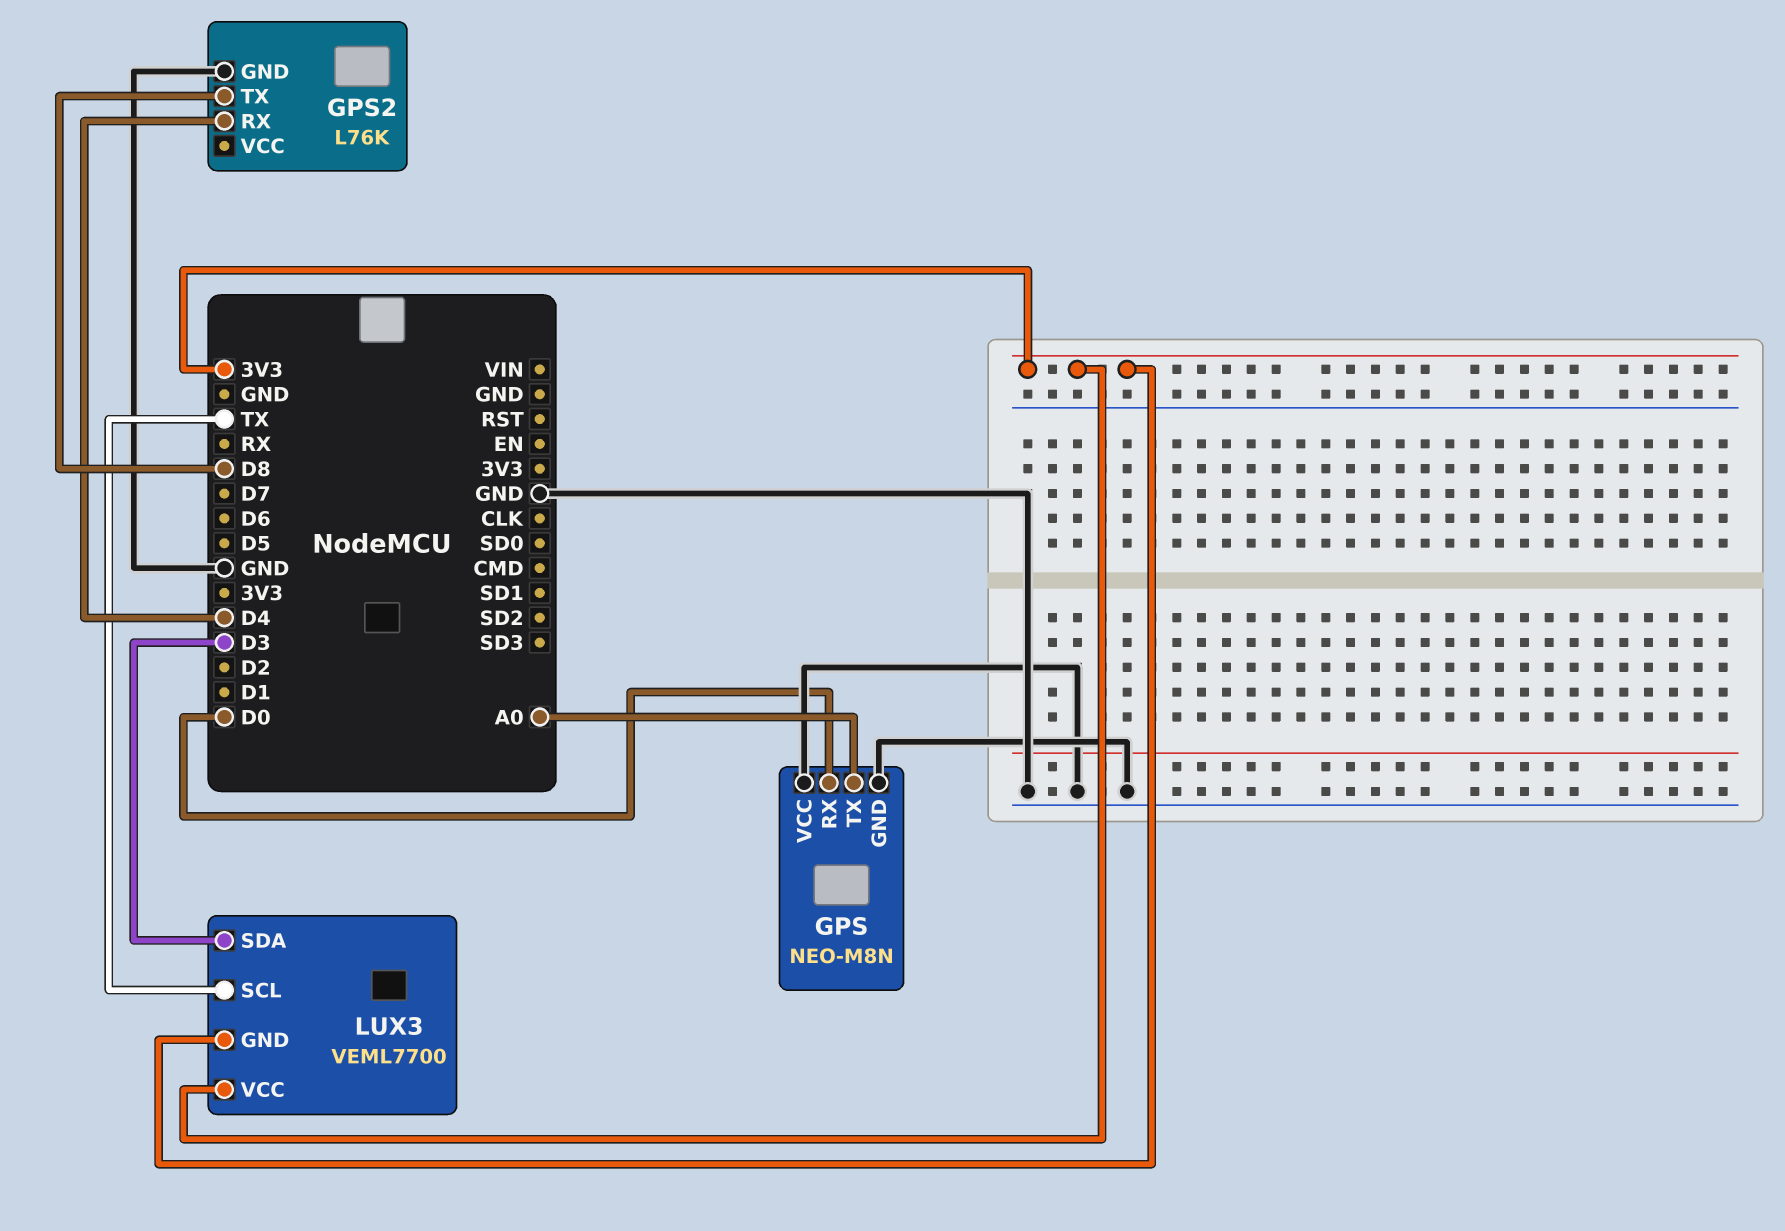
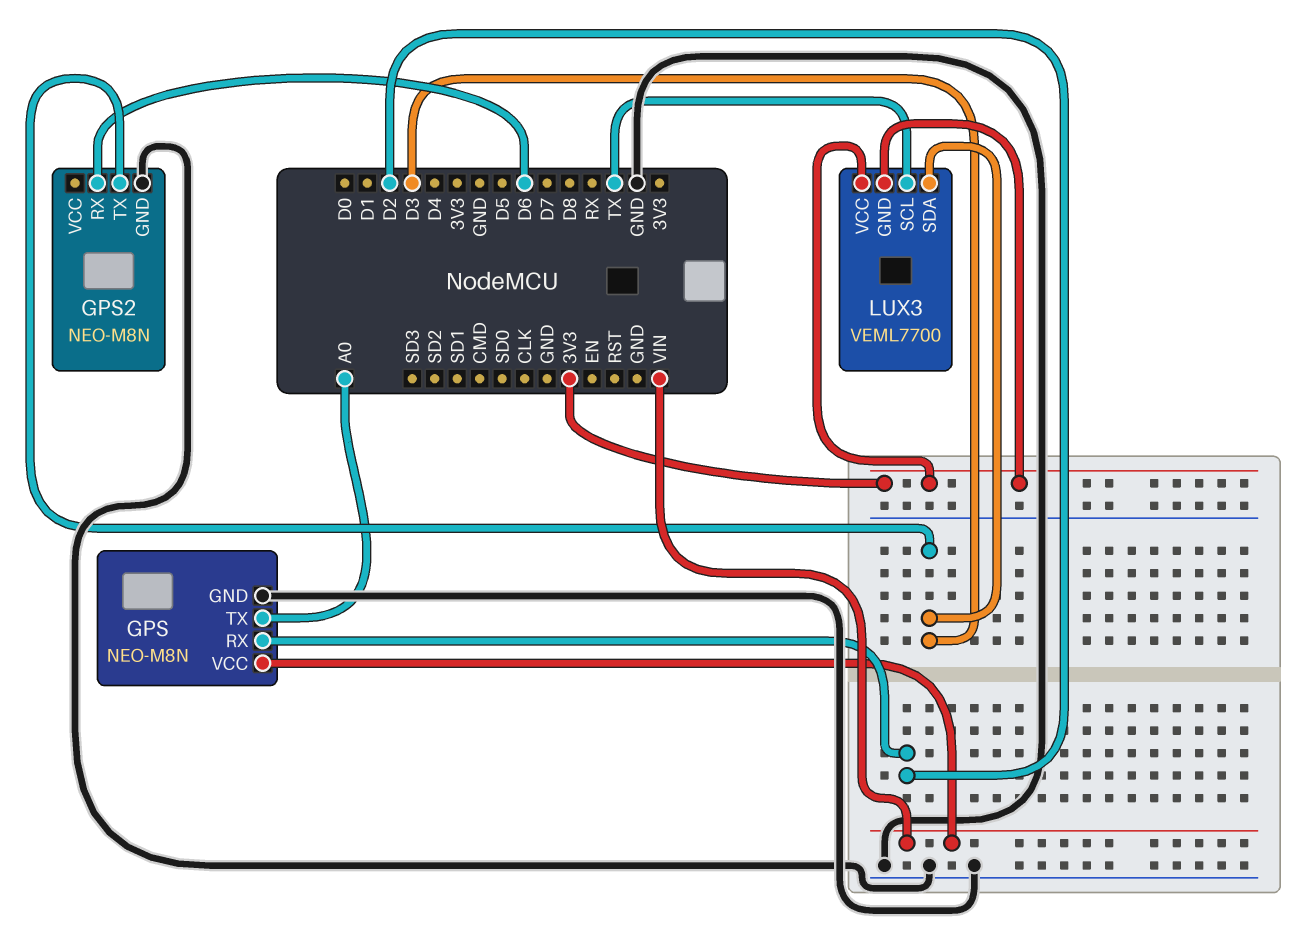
GPS pin RX: D0 -> D2
GPS pin VCC: GND -> VIN
GPS2: L76K -> NEO-M8N
GPS2 pin RX: D4 -> D6
GPS2 pin TX: D8 -> D3

